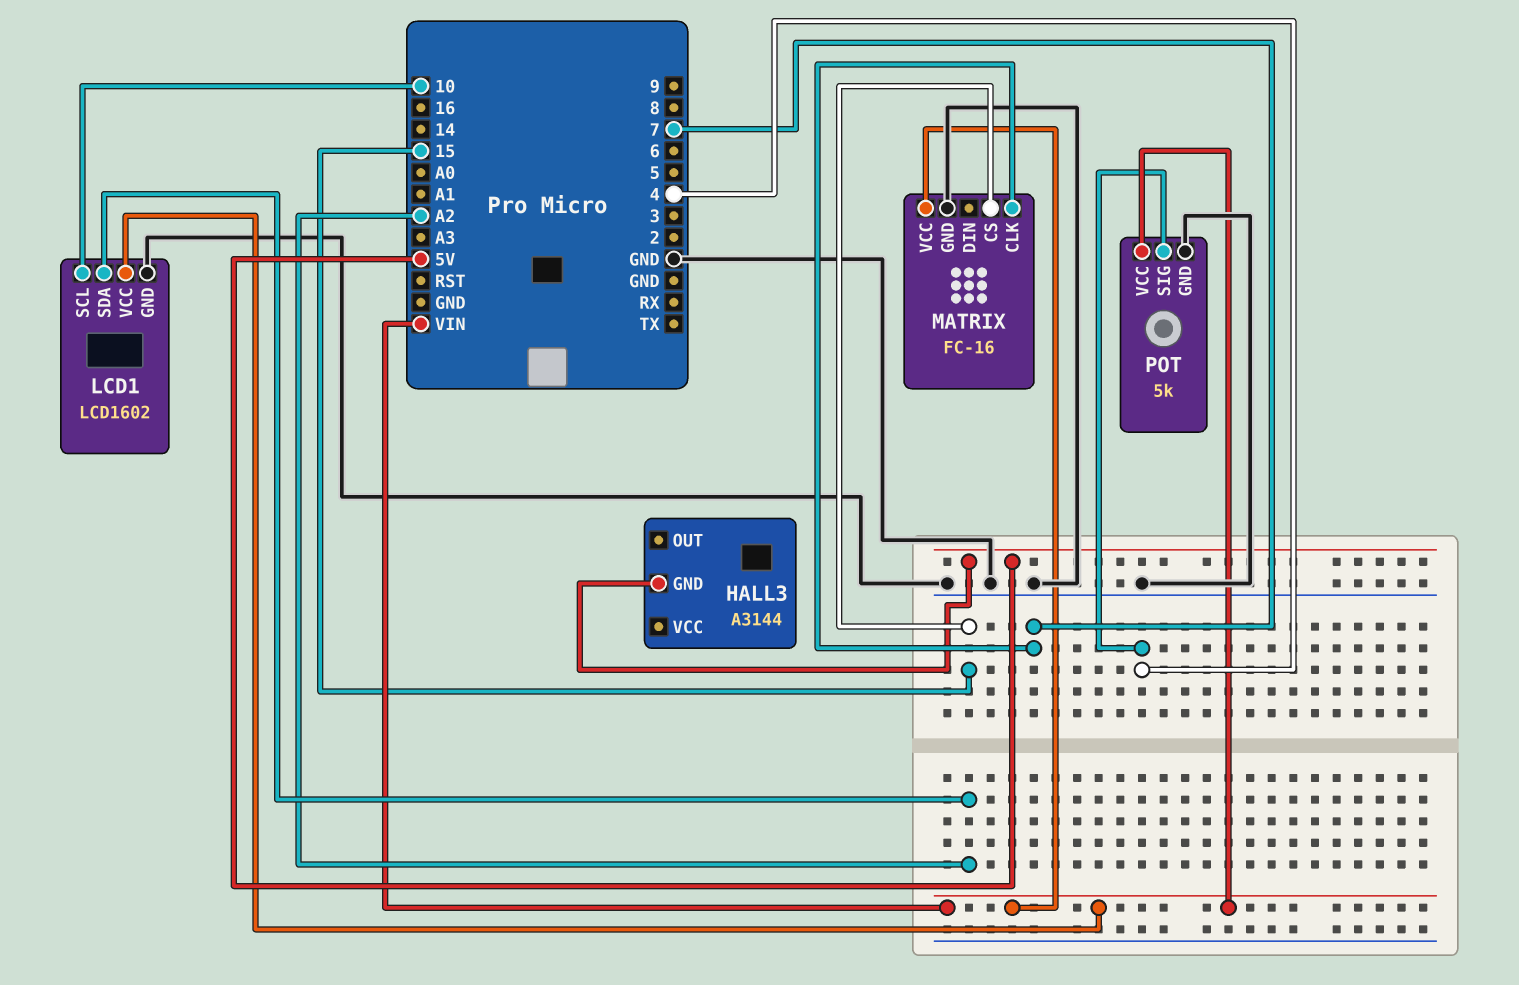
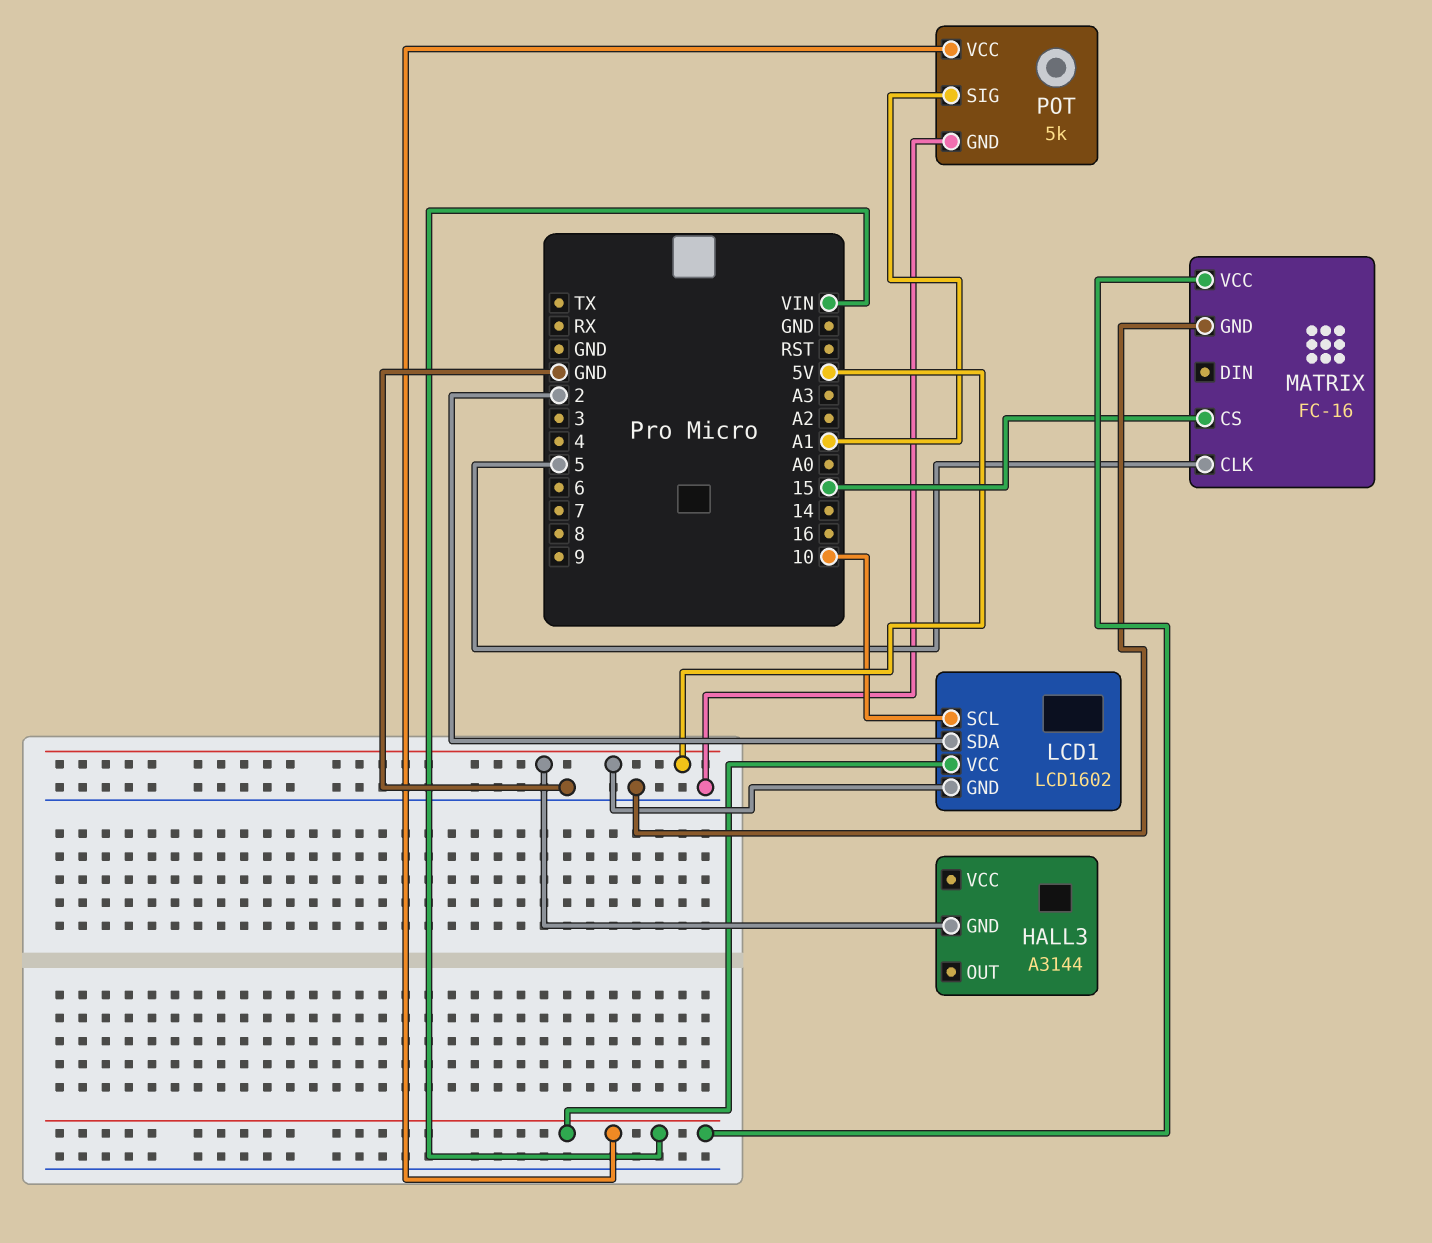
LCD1 pin GND: GND -> 5V
LCD1 pin SDA: A2 -> 2
MATRIX pin CLK: 7 -> 5
POT pin SIG: 4 -> A1

